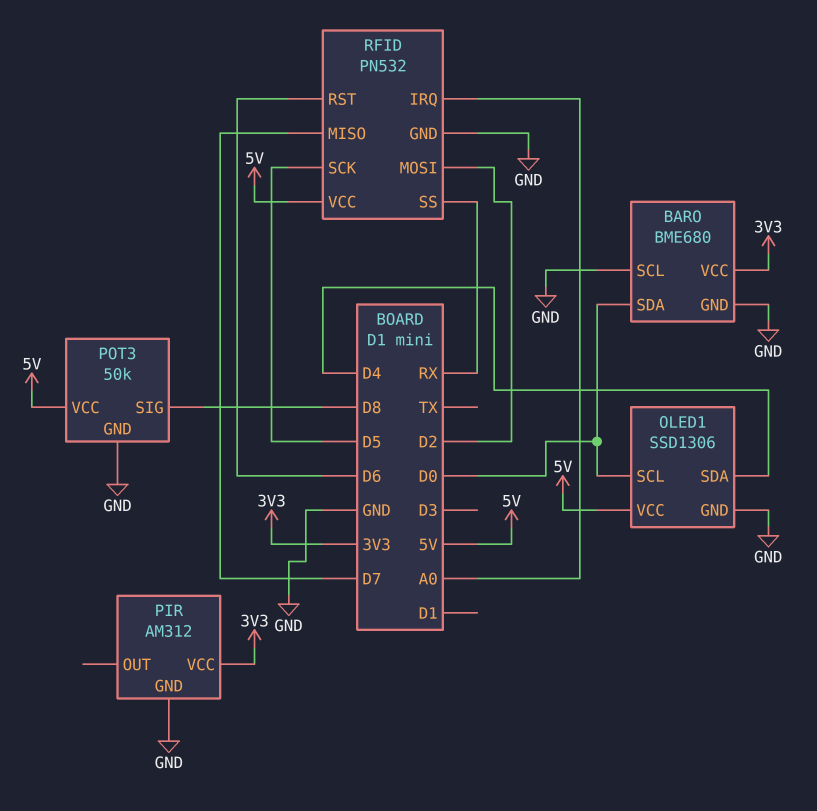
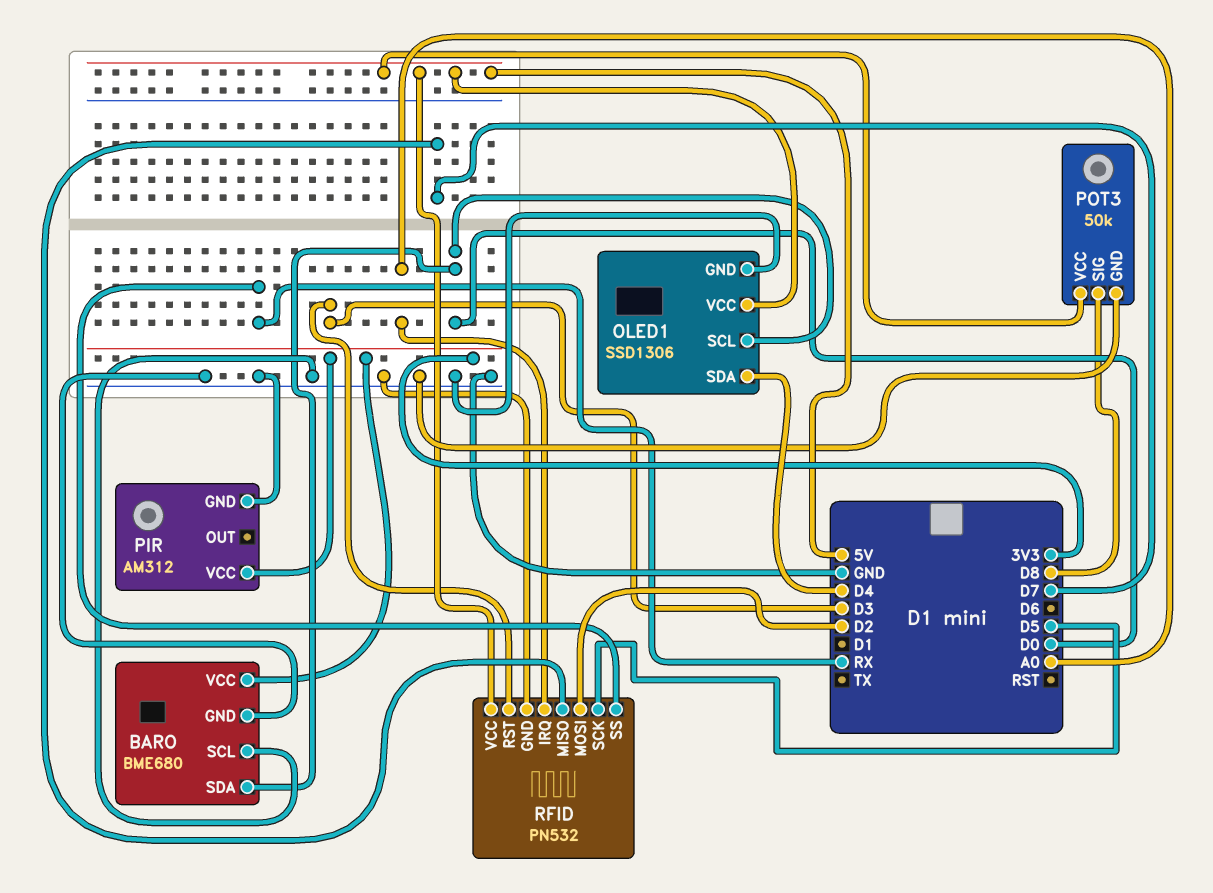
RFID pin RST: D6 -> D3

